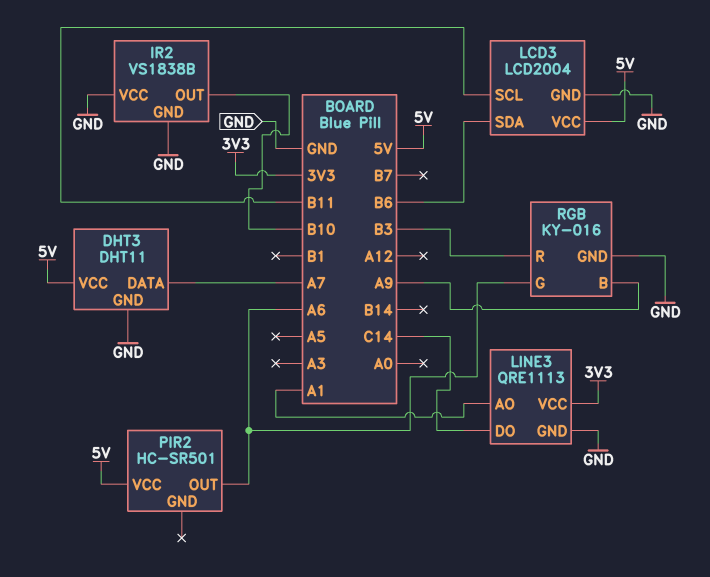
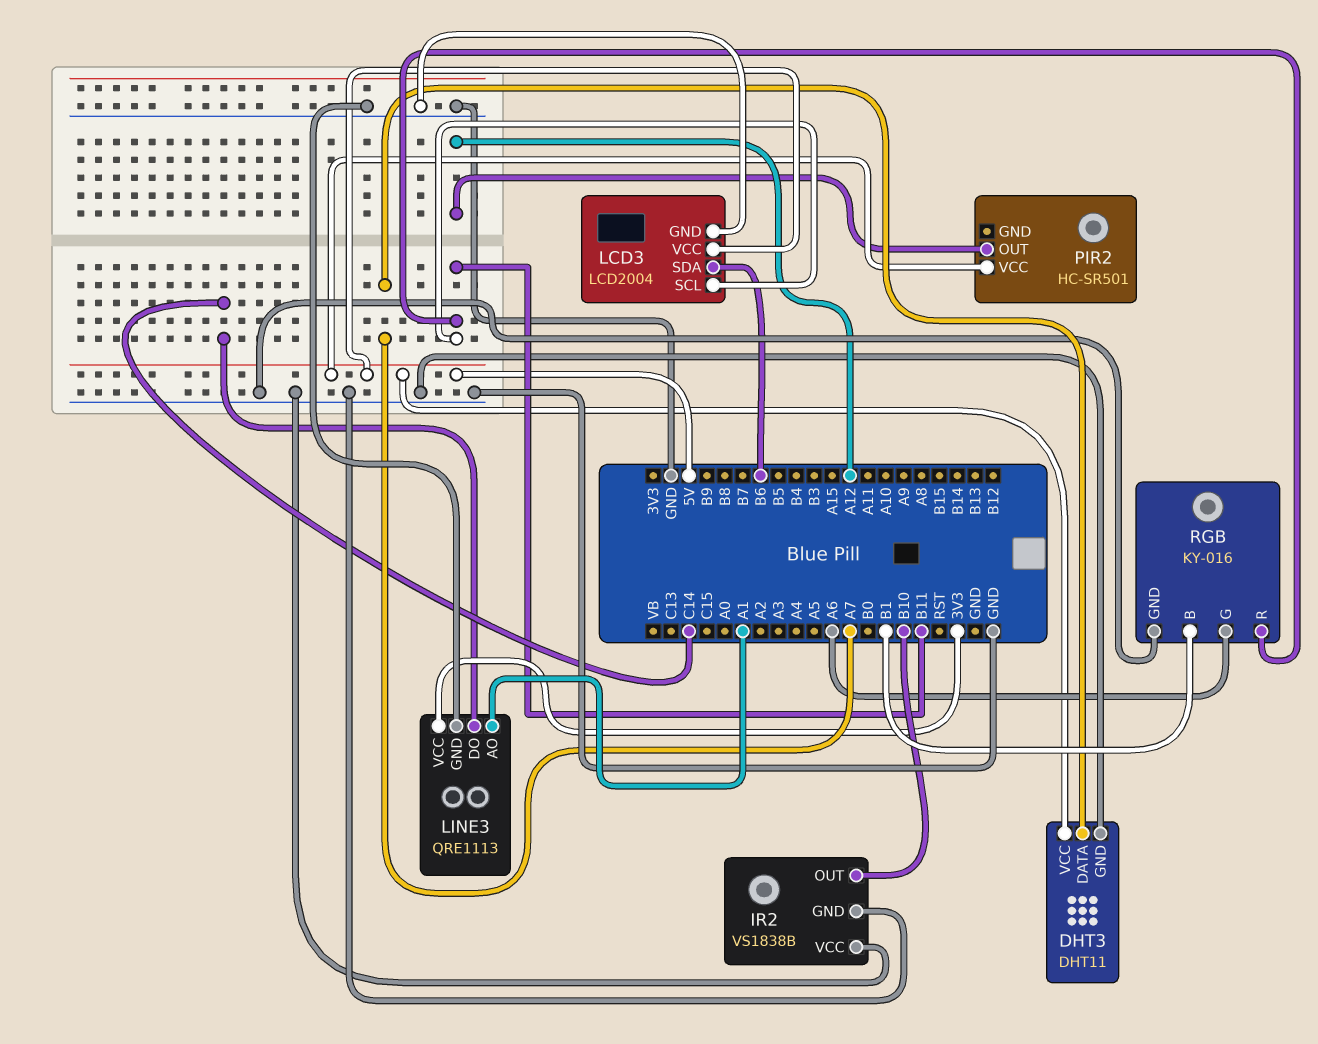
PIR2 pin OUT: A6 -> A12
RGB pin B: A9 -> B1
RGB pin R: B3 -> B11

